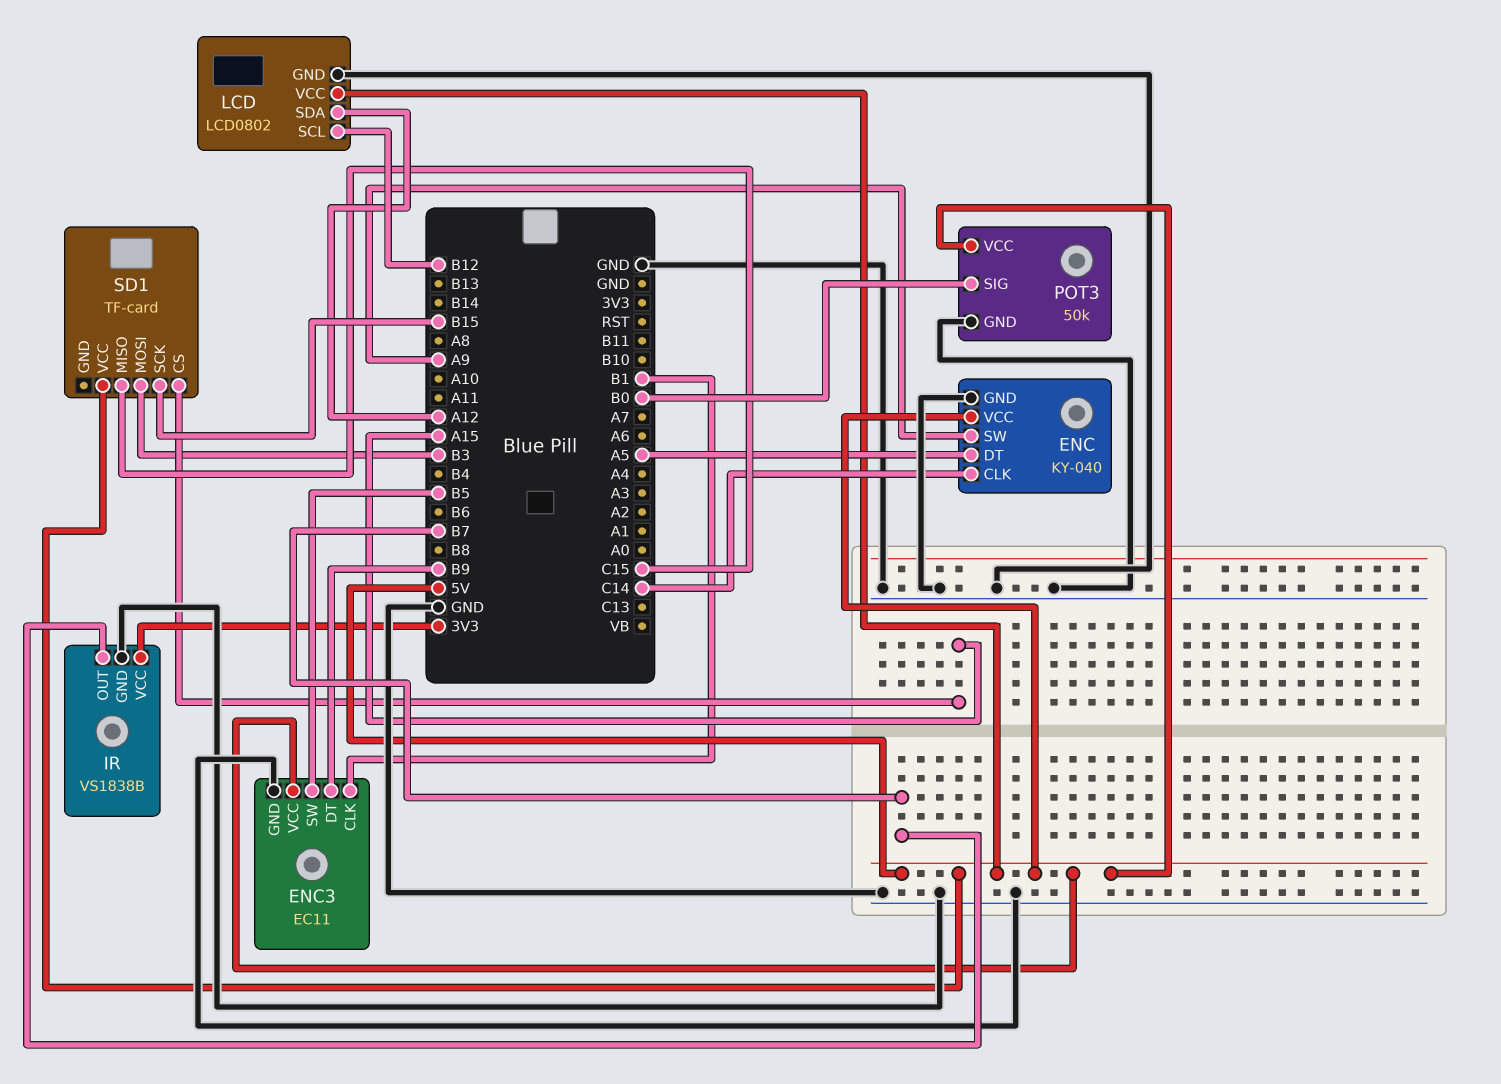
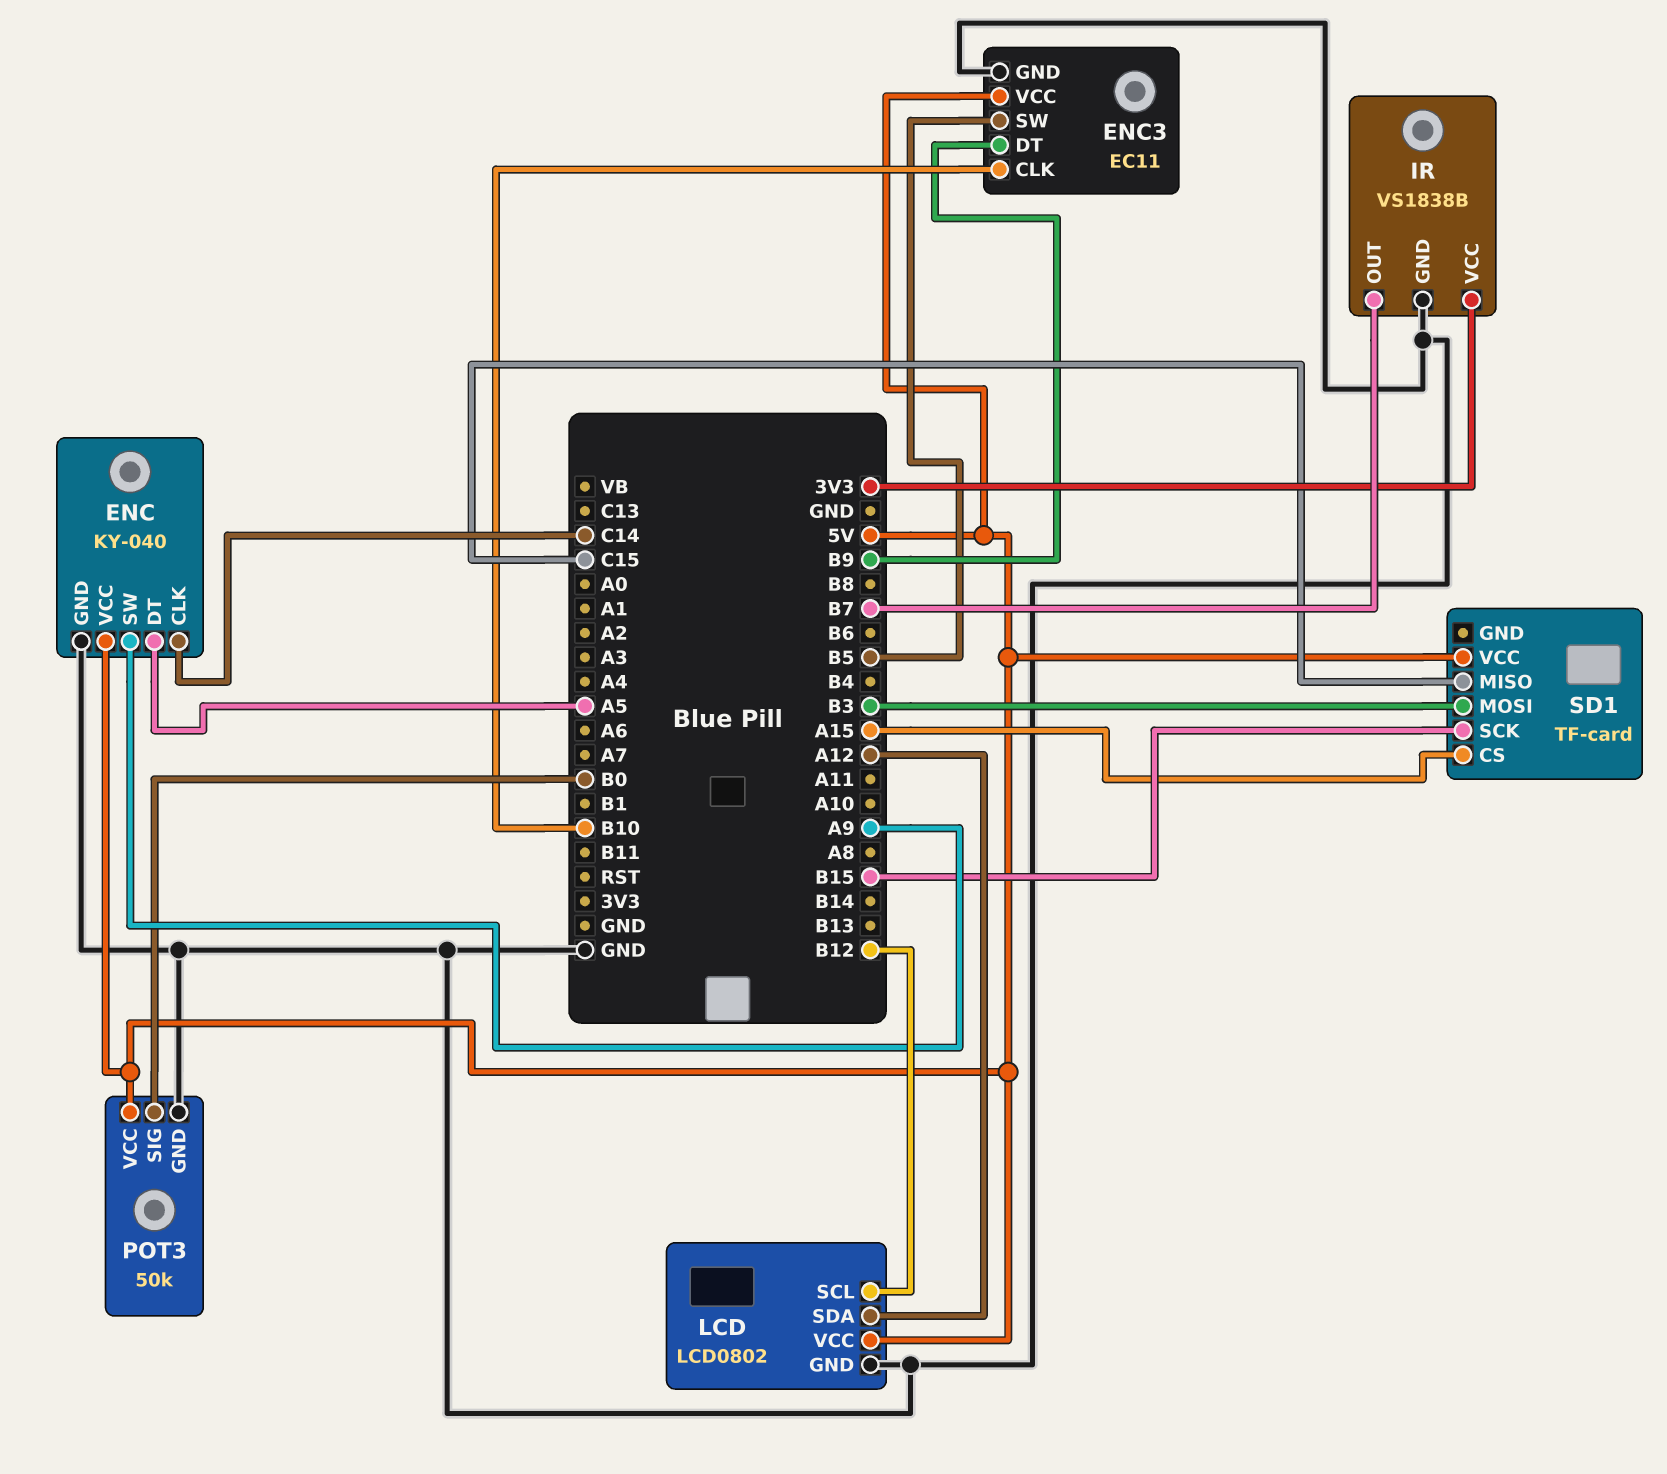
ENC3 pin CLK: B1 -> B10

